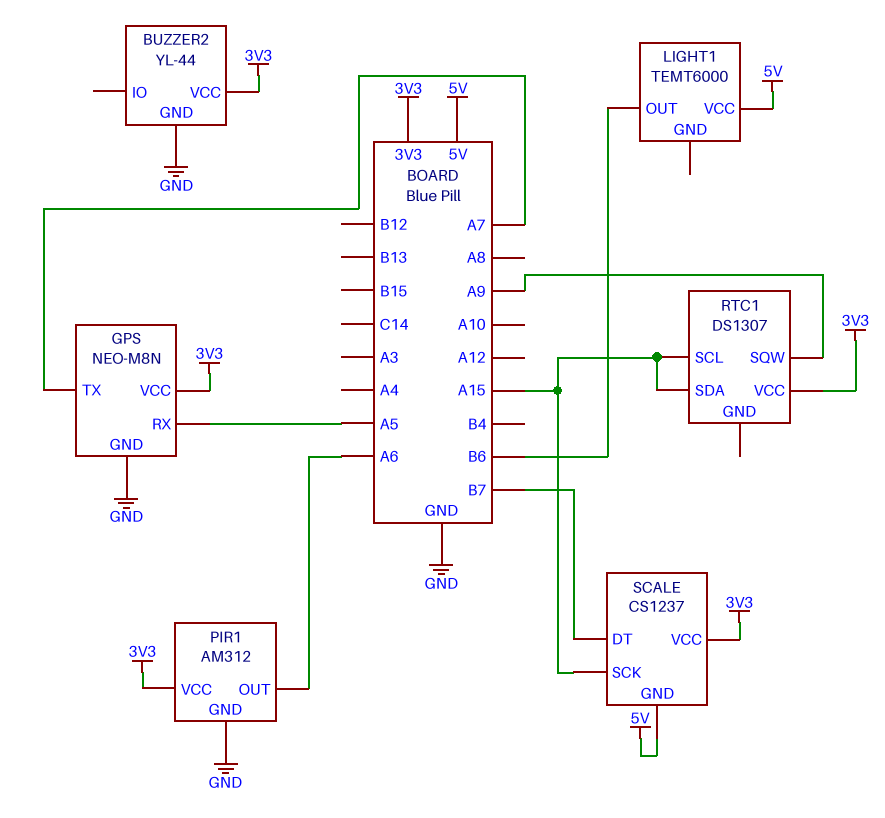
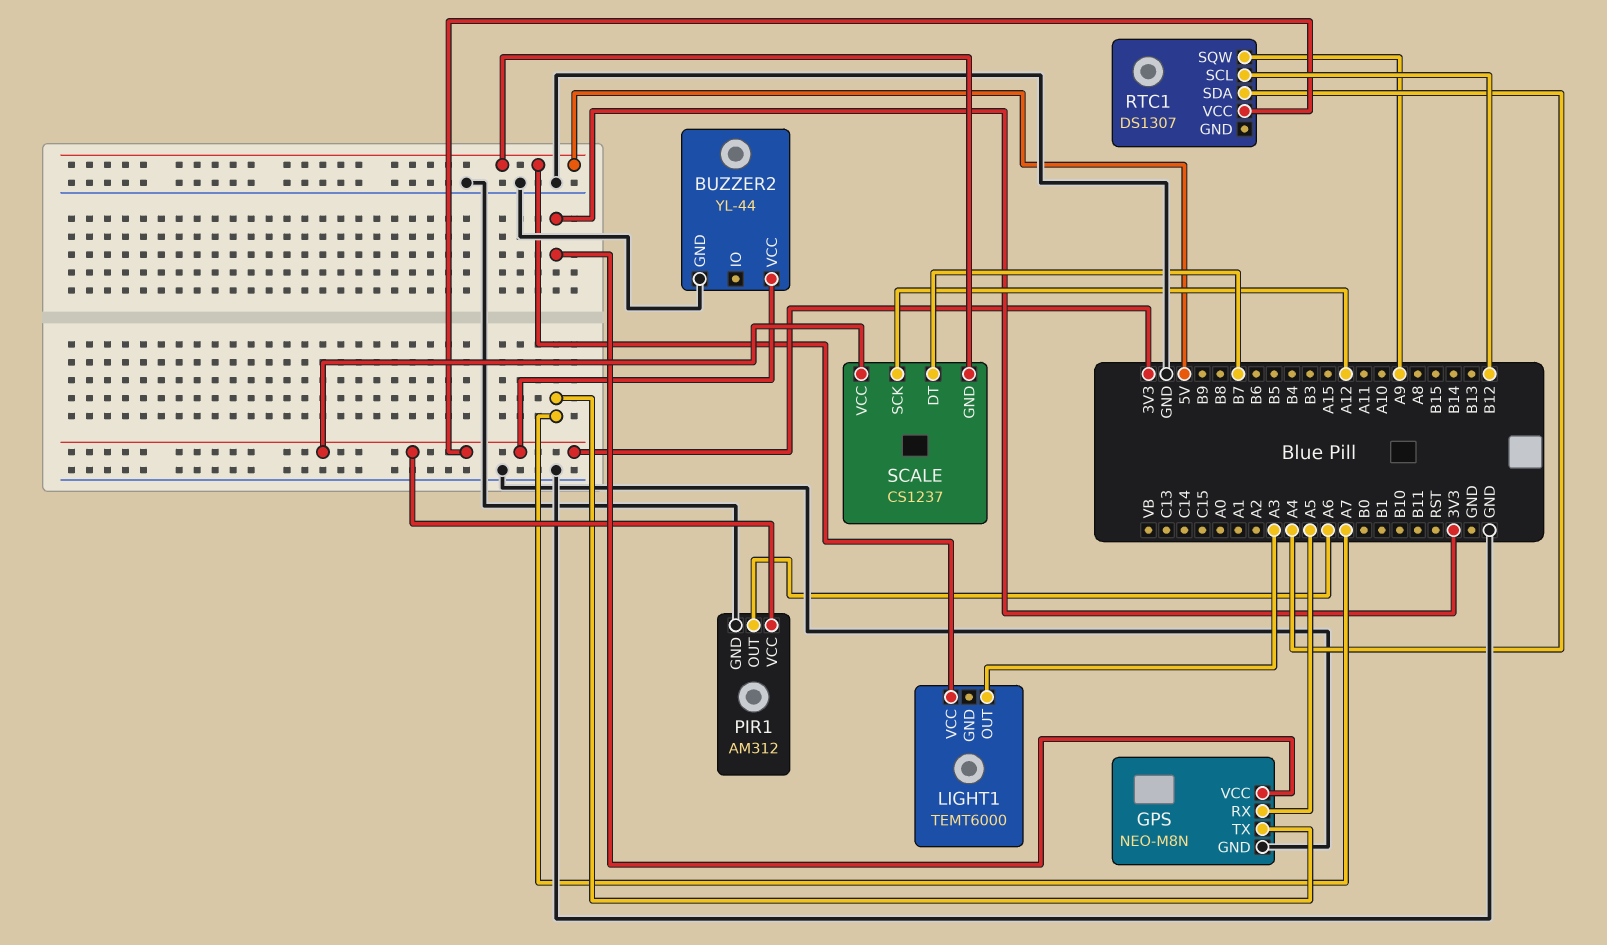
LIGHT1 pin OUT: B6 -> A3
RTC1 pin SCL: A15 -> B12
RTC1 pin SDA: A15 -> A4
SCALE pin SCK: A15 -> A12

